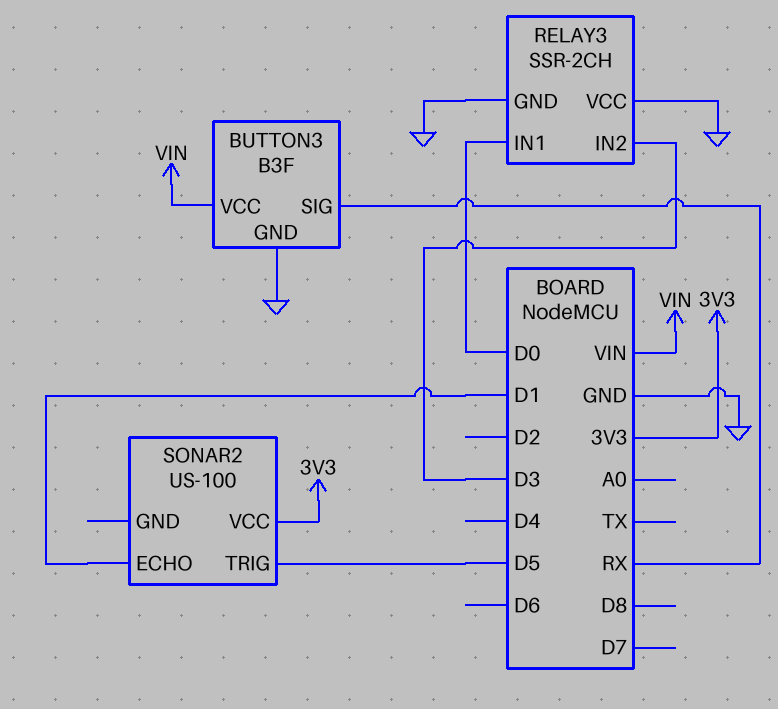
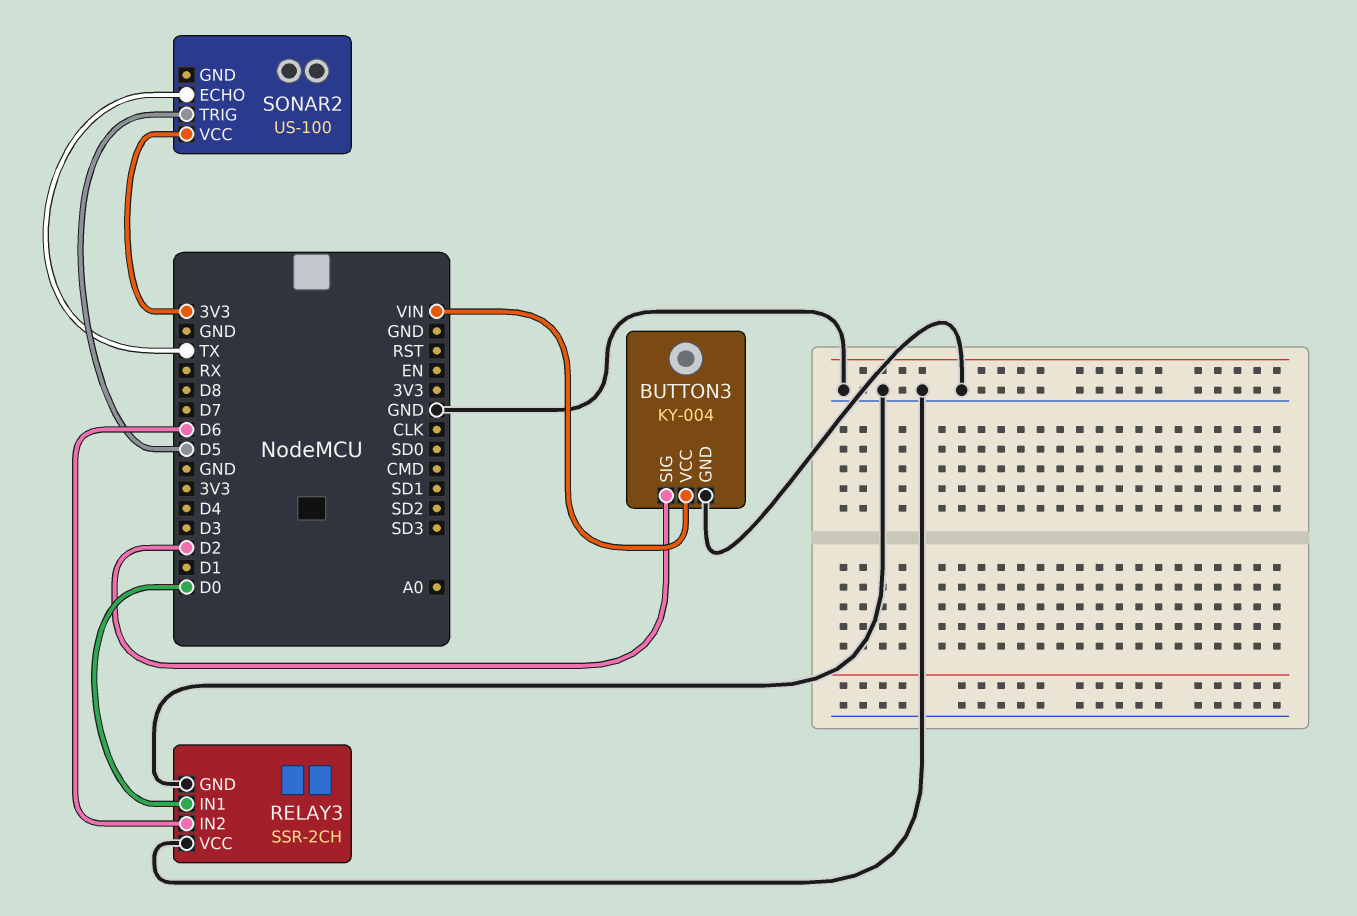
BUTTON3: B3F -> KY-004
BUTTON3 pin SIG: RX -> D2
RELAY3 pin IN2: D3 -> D6
SONAR2 pin ECHO: D1 -> TX

